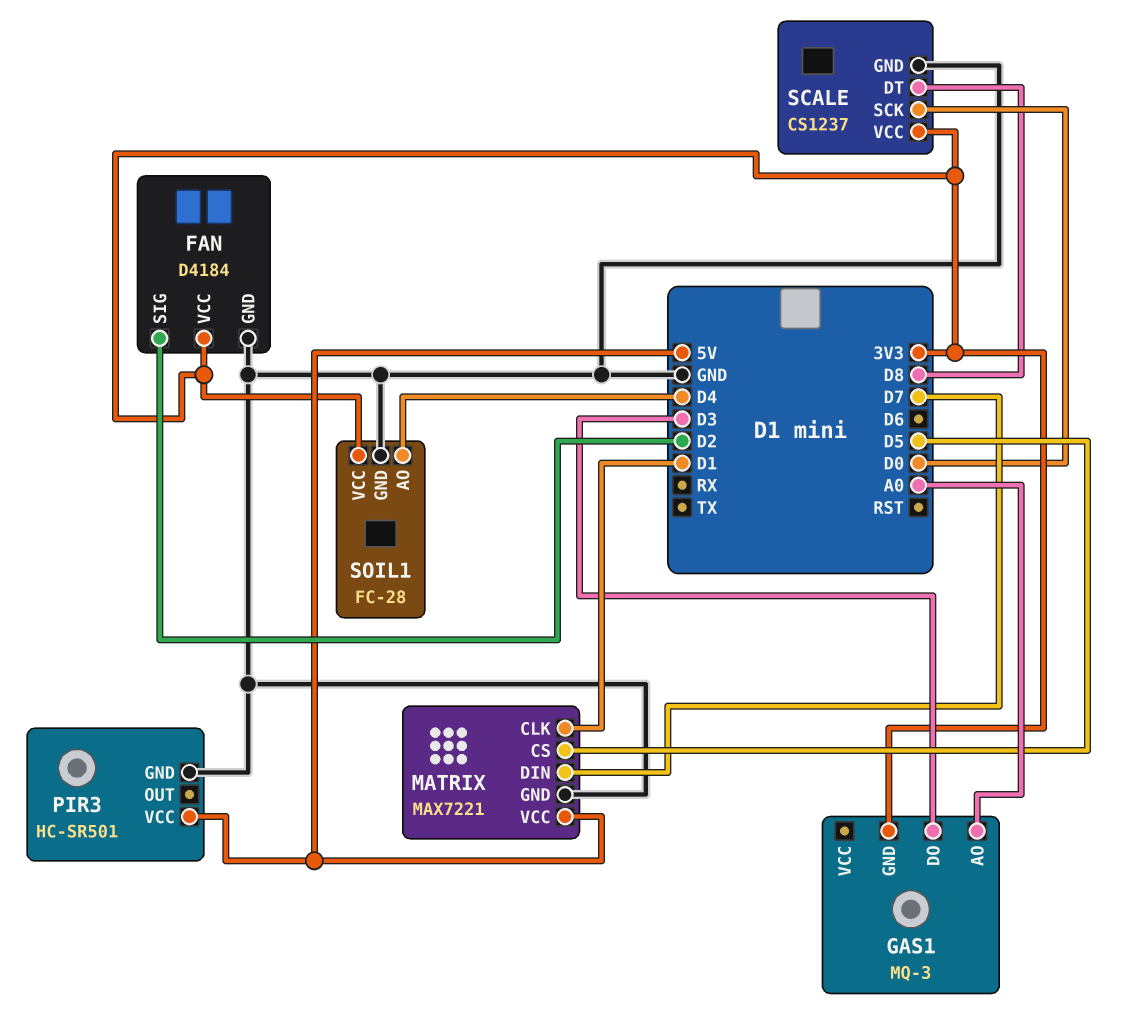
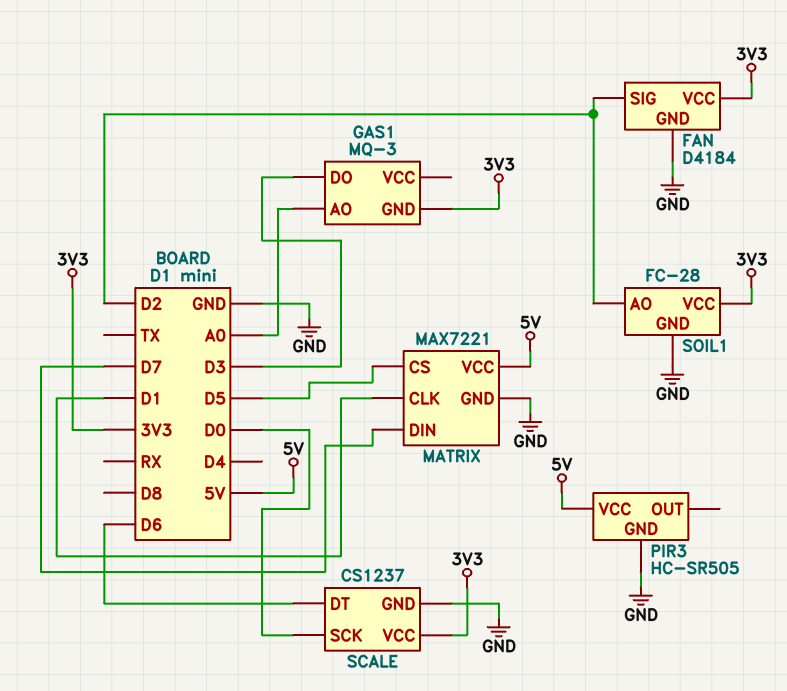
PIR3: HC-SR501 -> HC-SR505
SCALE pin DT: D8 -> D6
SOIL1 pin AO: D4 -> D2

